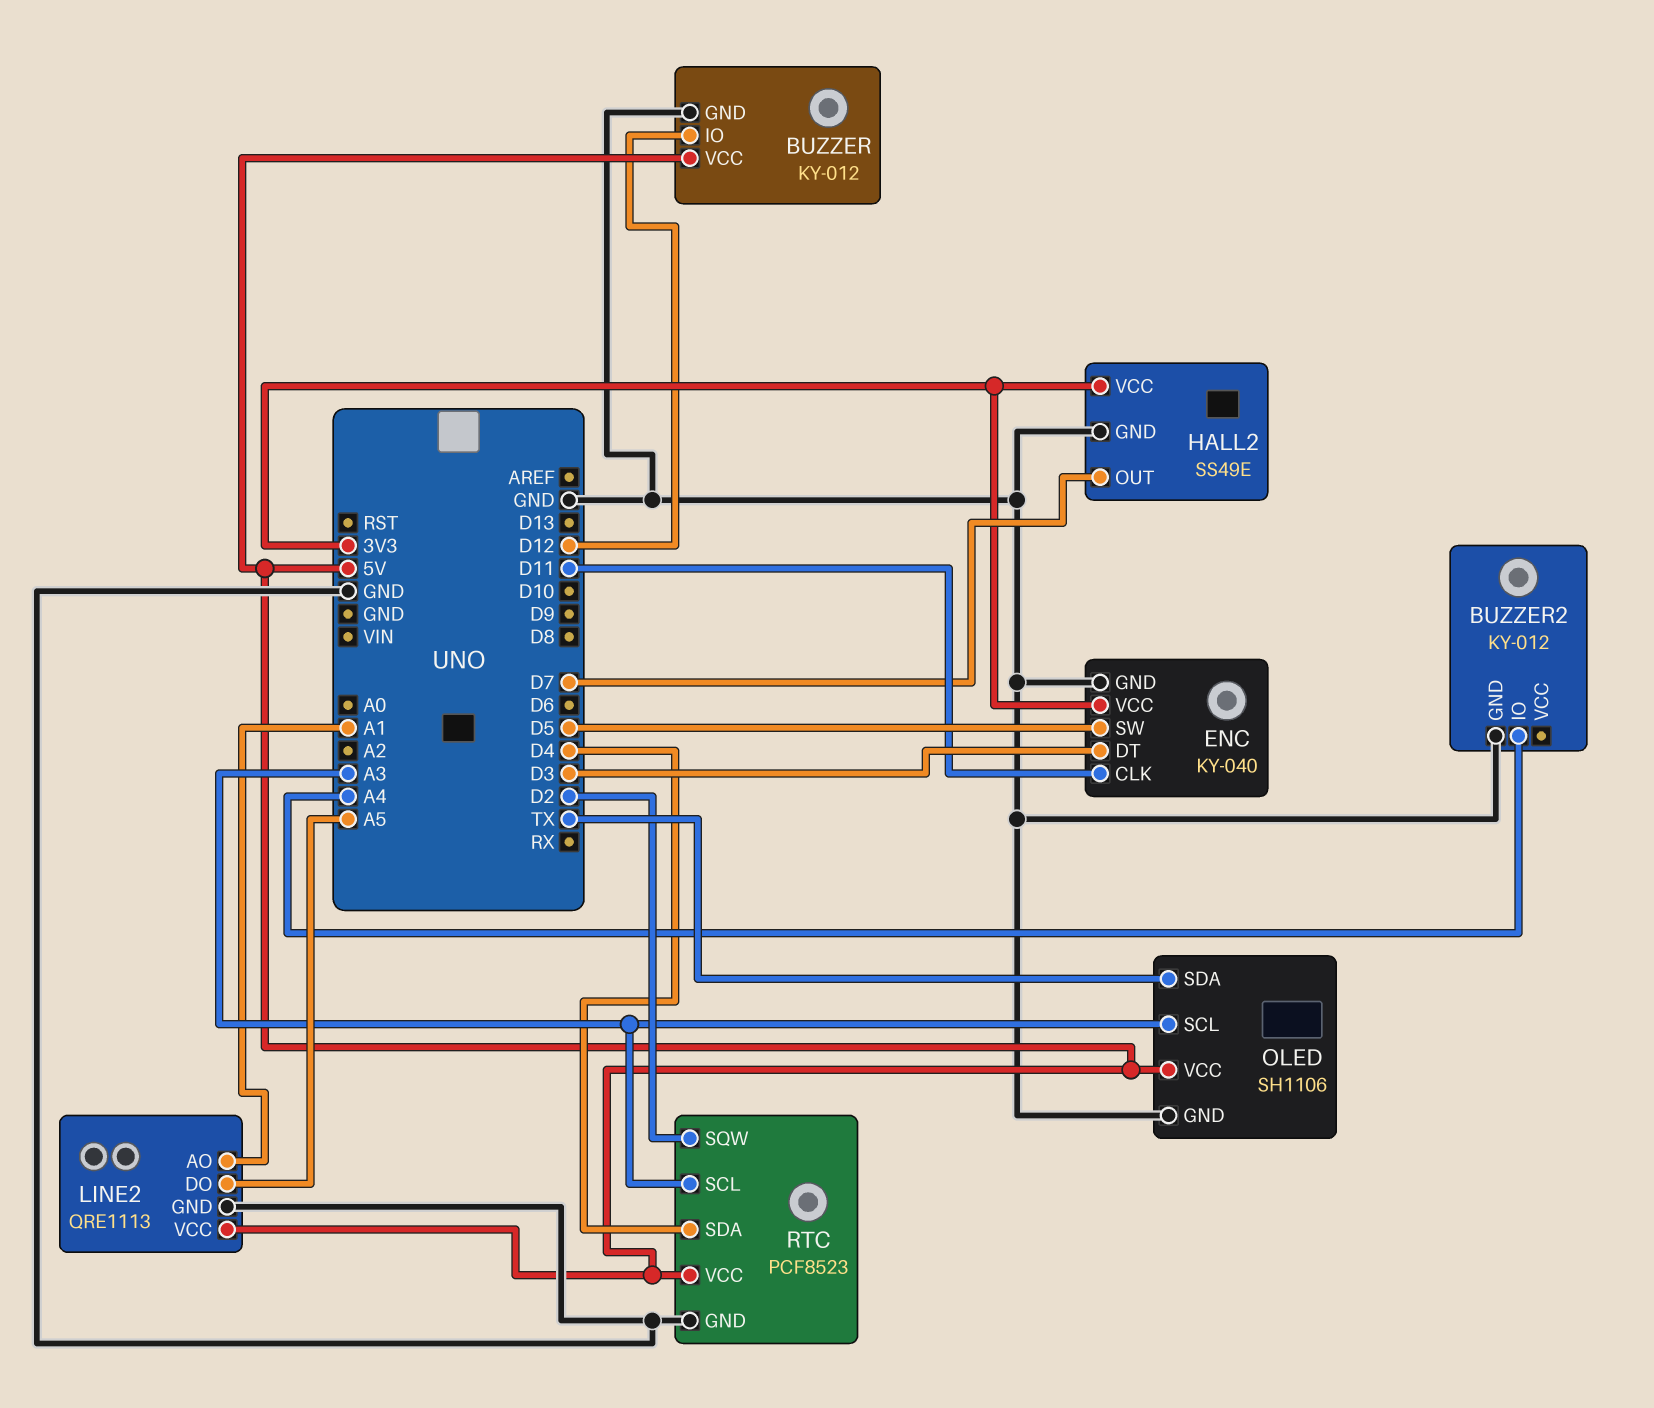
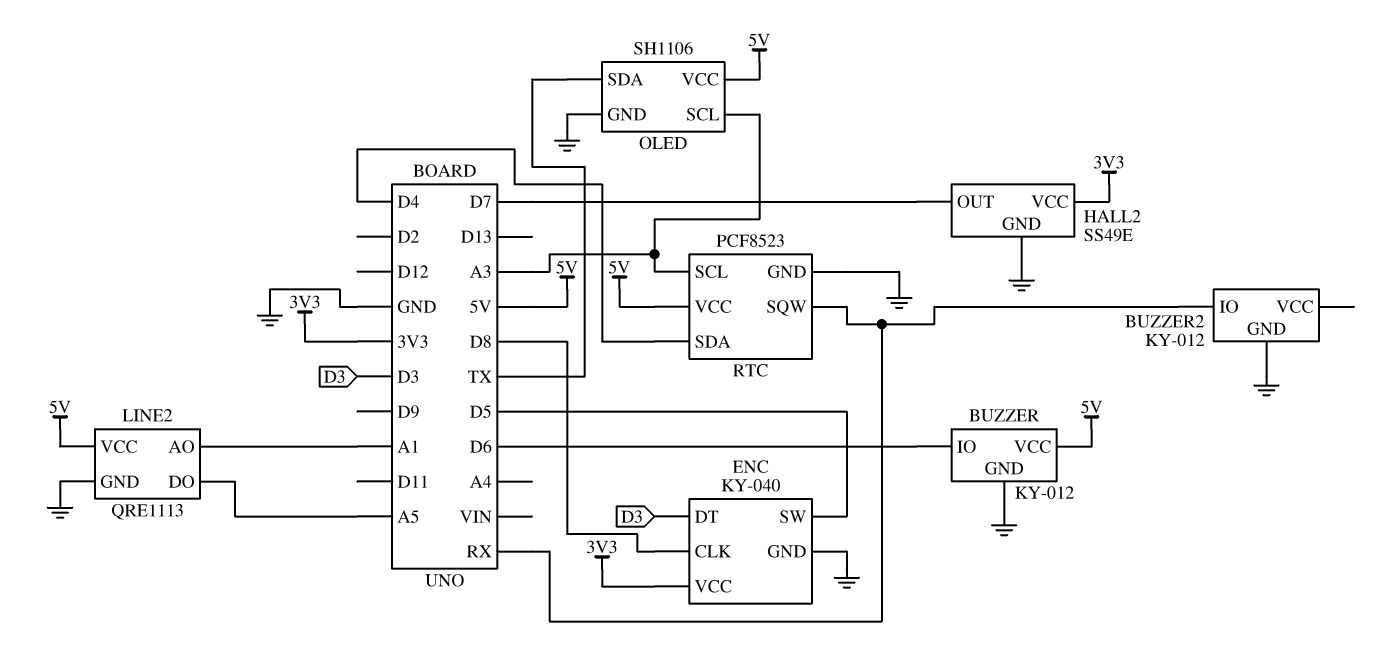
BUZZER pin IO: D12 -> D6
BUZZER2 pin IO: A4 -> RX
ENC pin CLK: D11 -> D8
RTC pin SQW: D2 -> RX

